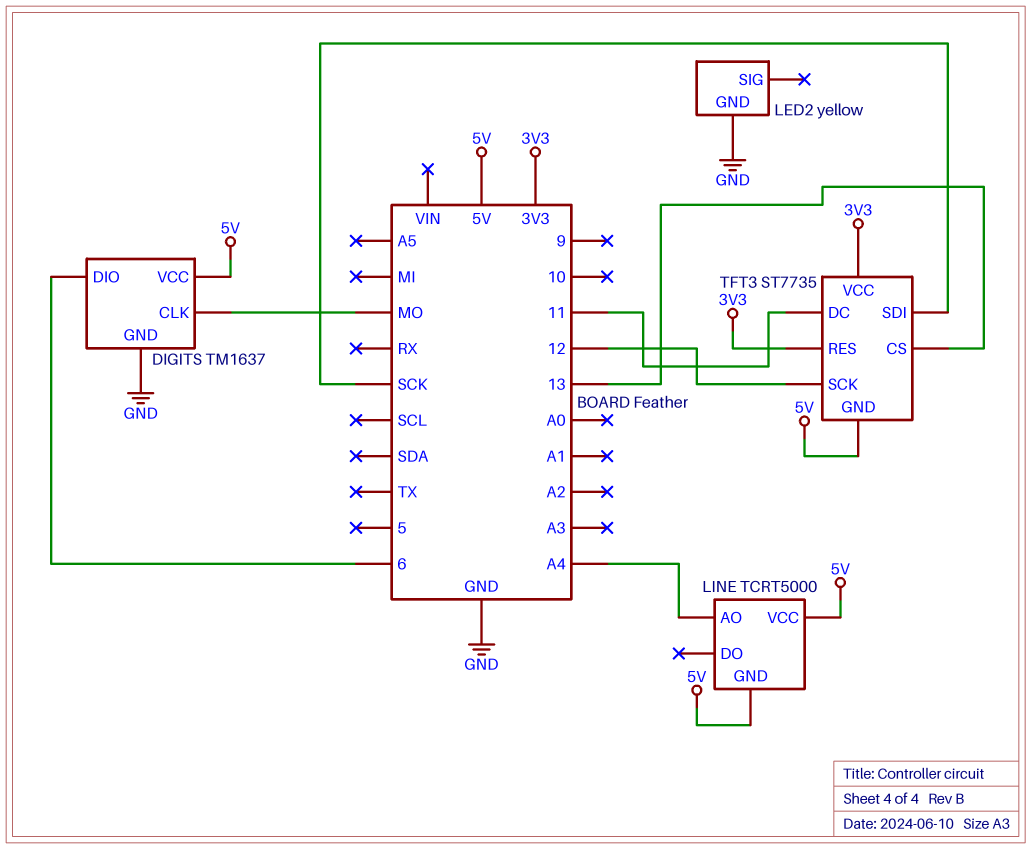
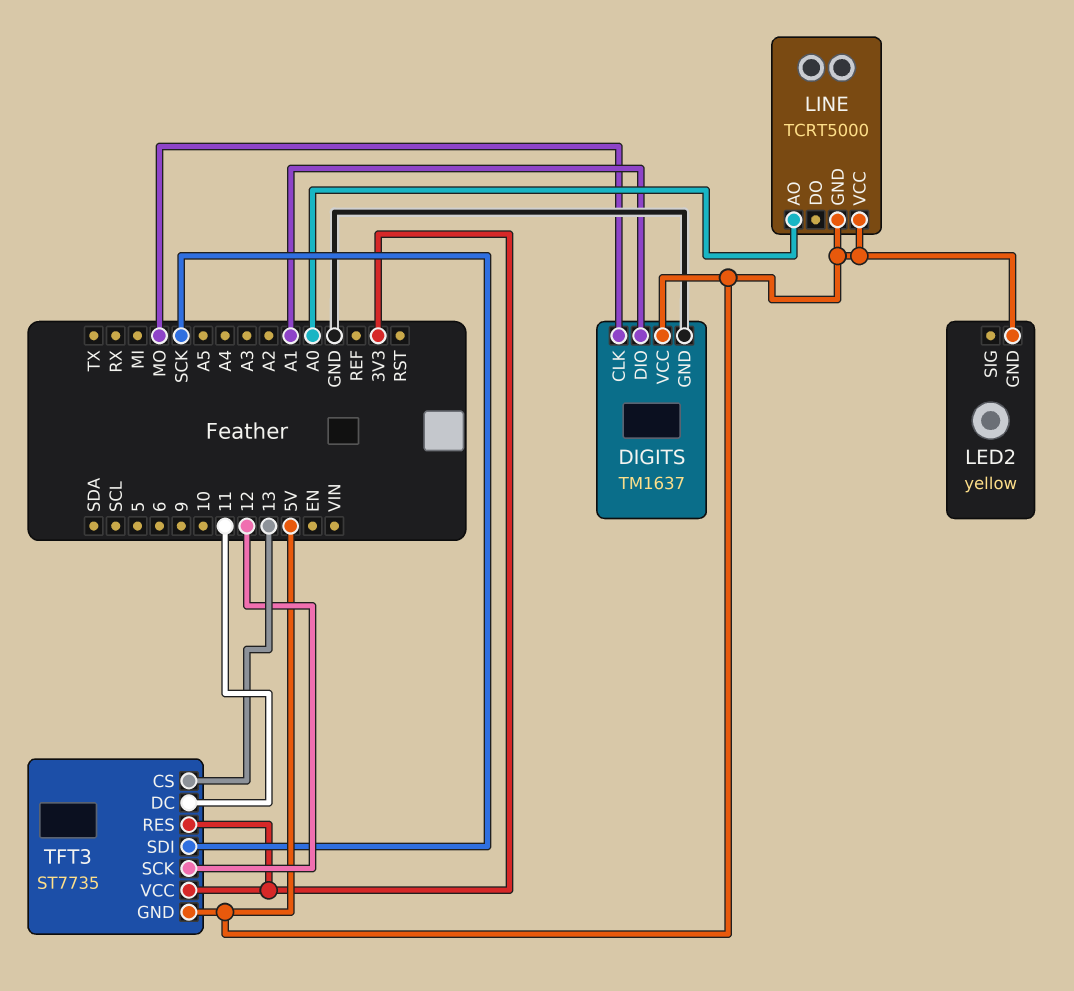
DIGITS pin DIO: 6 -> A1
LED2 pin GND: GND -> 5V
LINE pin AO: A4 -> A0

